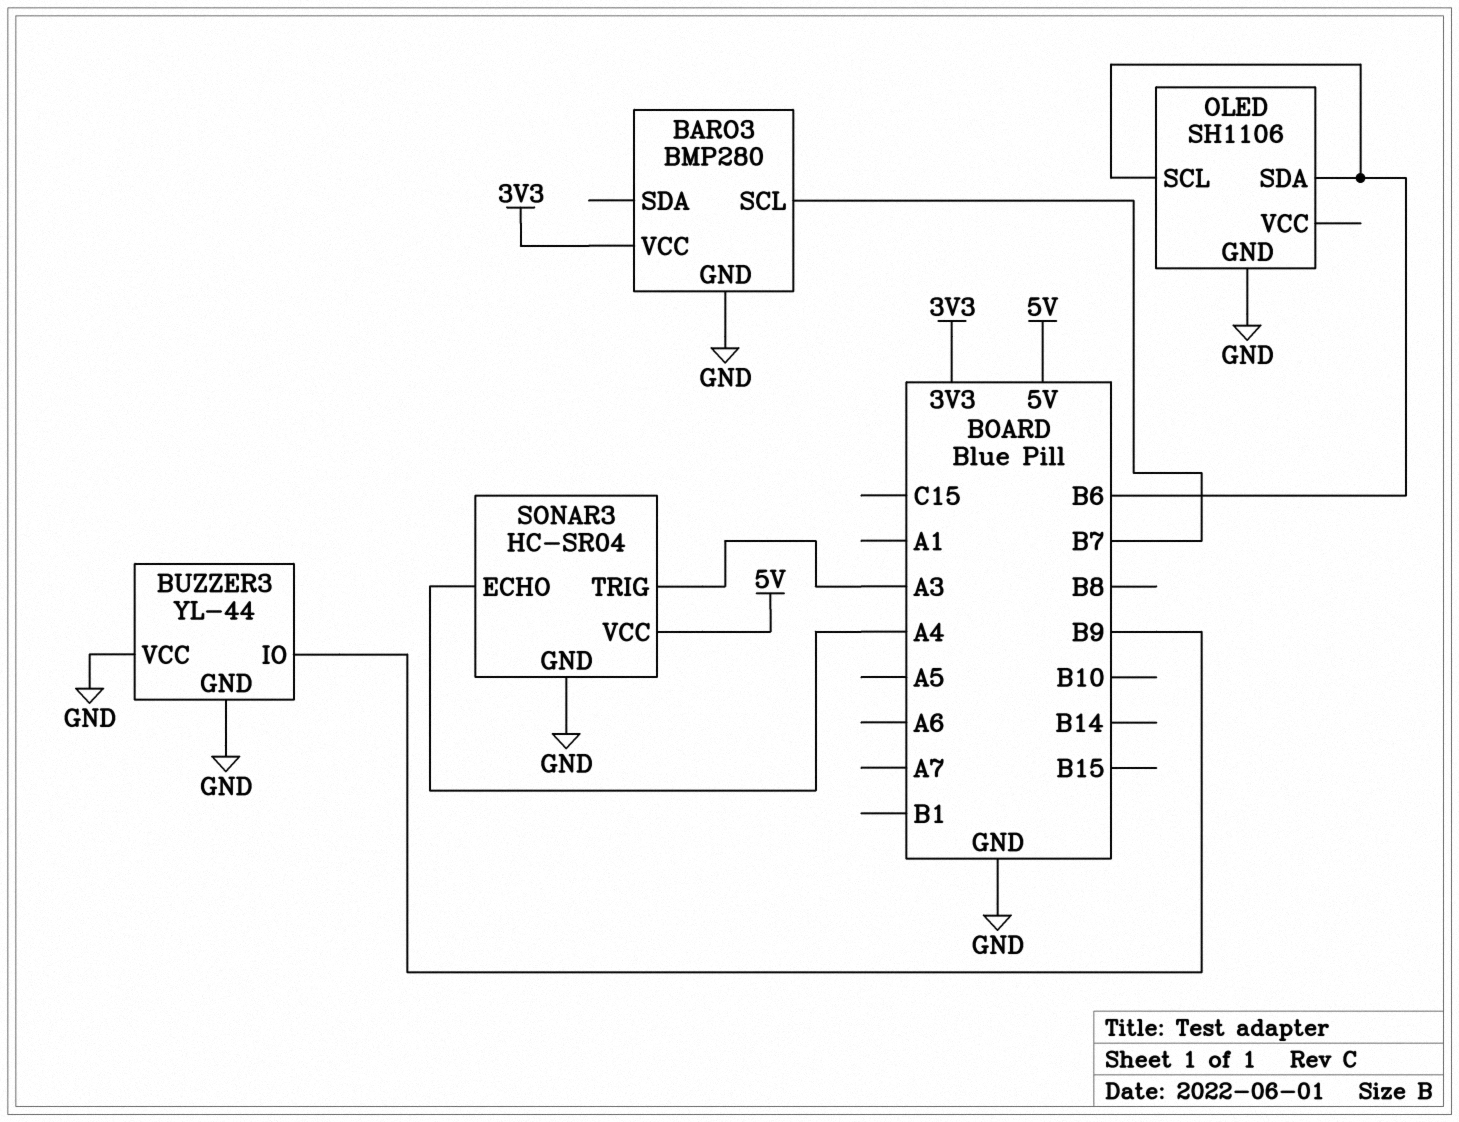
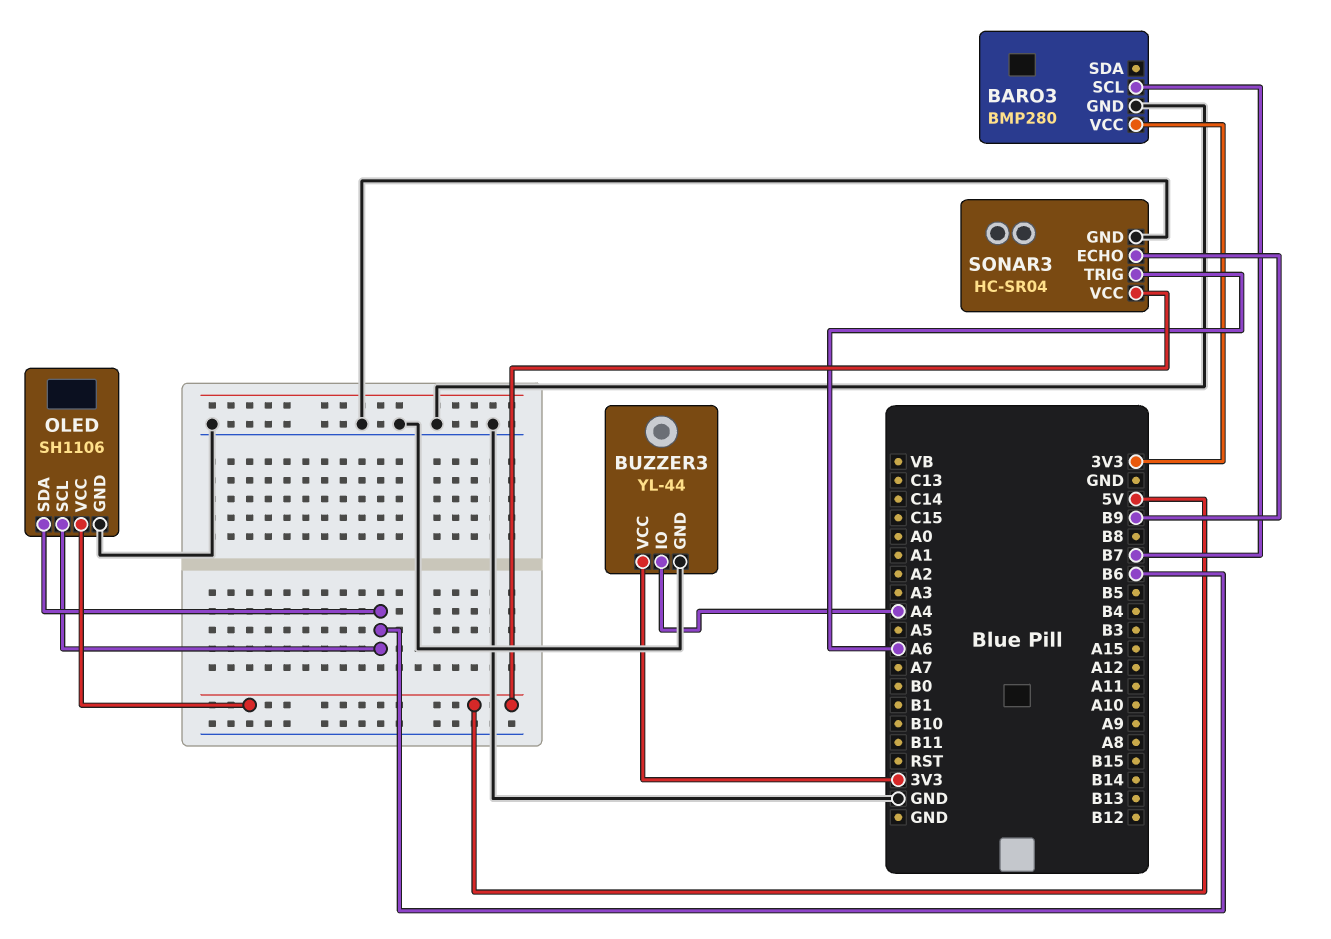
BUZZER3 pin IO: B9 -> A4
BUZZER3 pin VCC: GND -> 3V3
OLED pin VCC: none -> 5V
SONAR3 pin ECHO: A4 -> B9
SONAR3 pin TRIG: A3 -> A6

